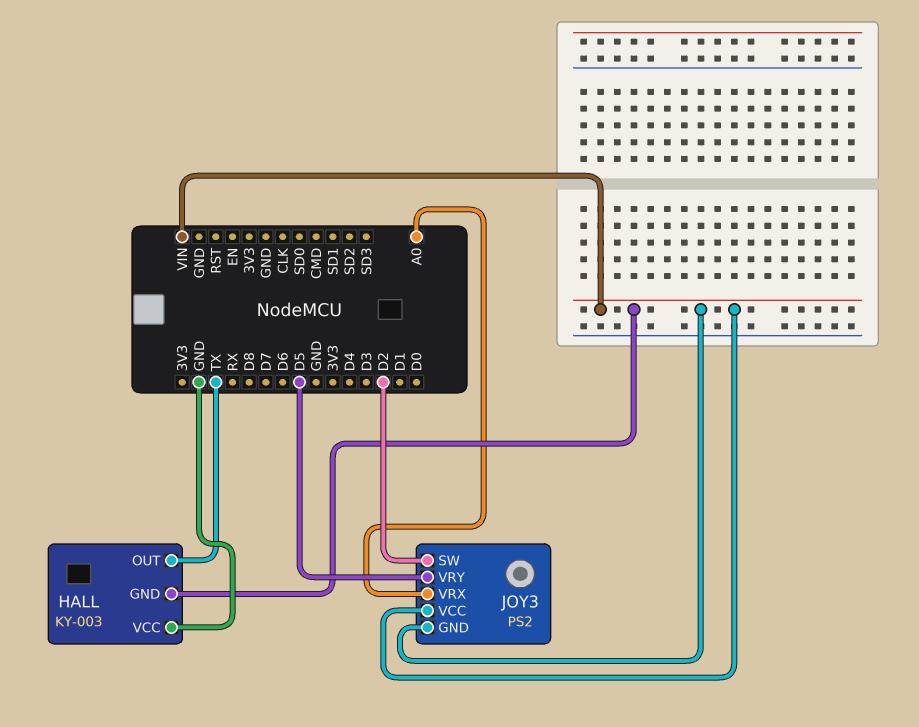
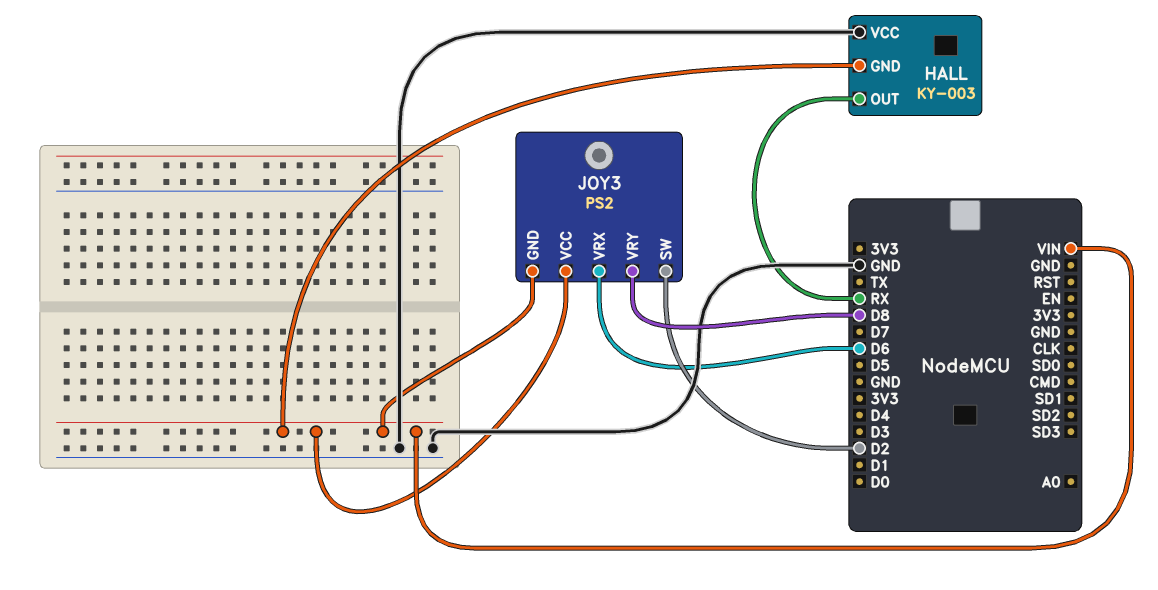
HALL pin OUT: TX -> RX
JOY3 pin VRX: A0 -> D6
JOY3 pin VRY: D5 -> D8

